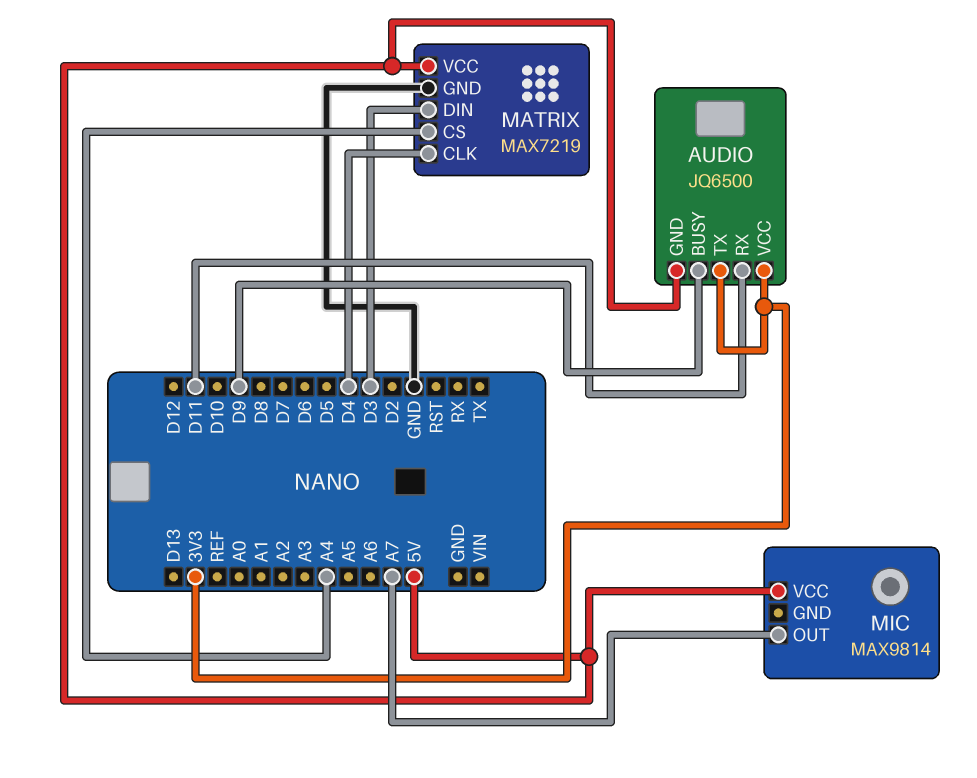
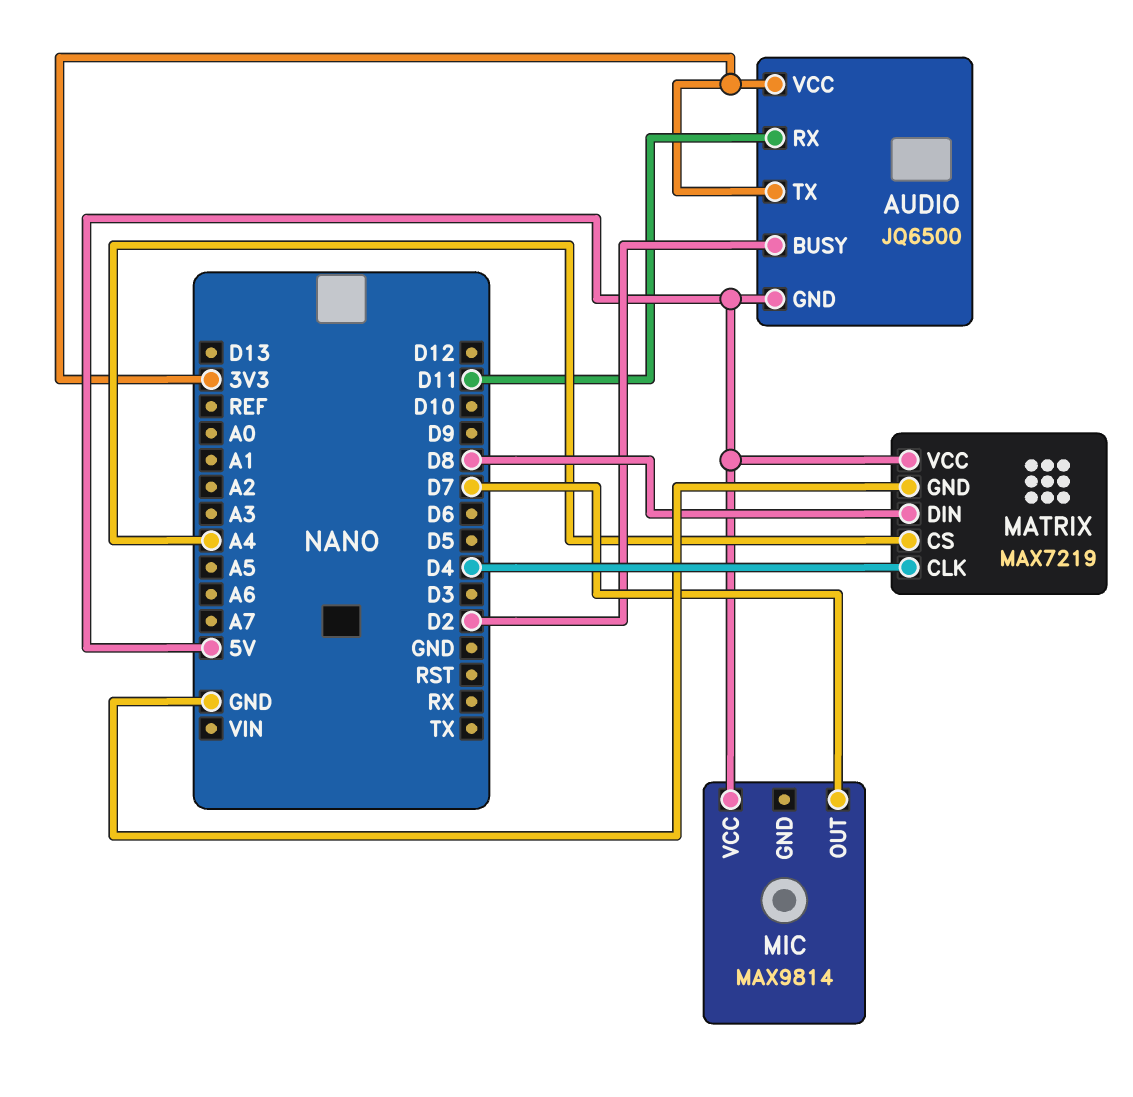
AUDIO pin BUSY: D9 -> D2
MATRIX pin DIN: D3 -> D8
MIC pin OUT: A7 -> D7

